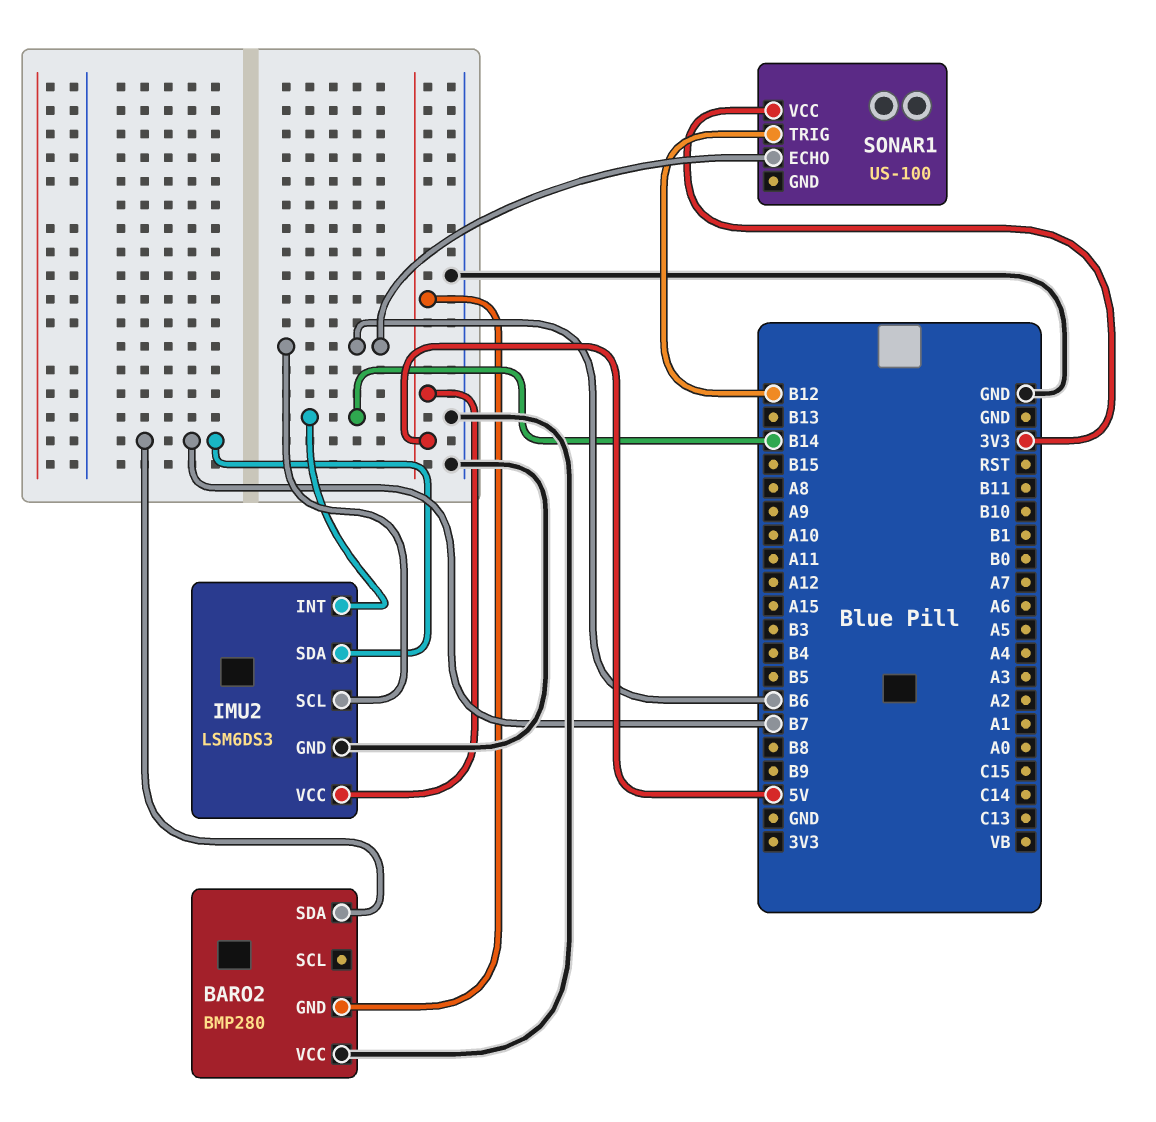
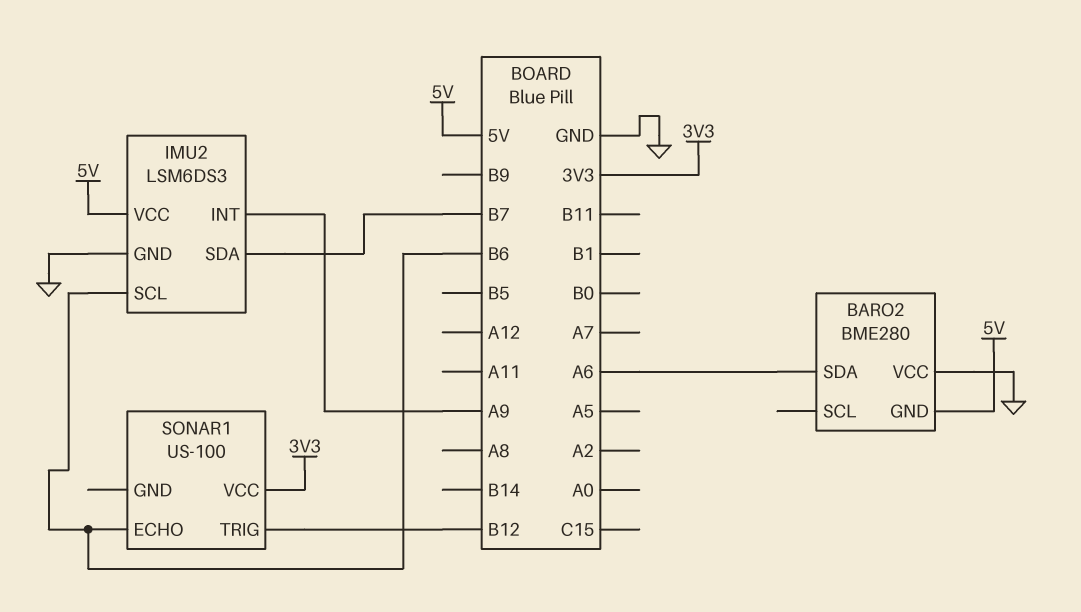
BARO2: BMP280 -> BME280
BARO2 pin SDA: B7 -> A6
IMU2 pin INT: B14 -> A9

